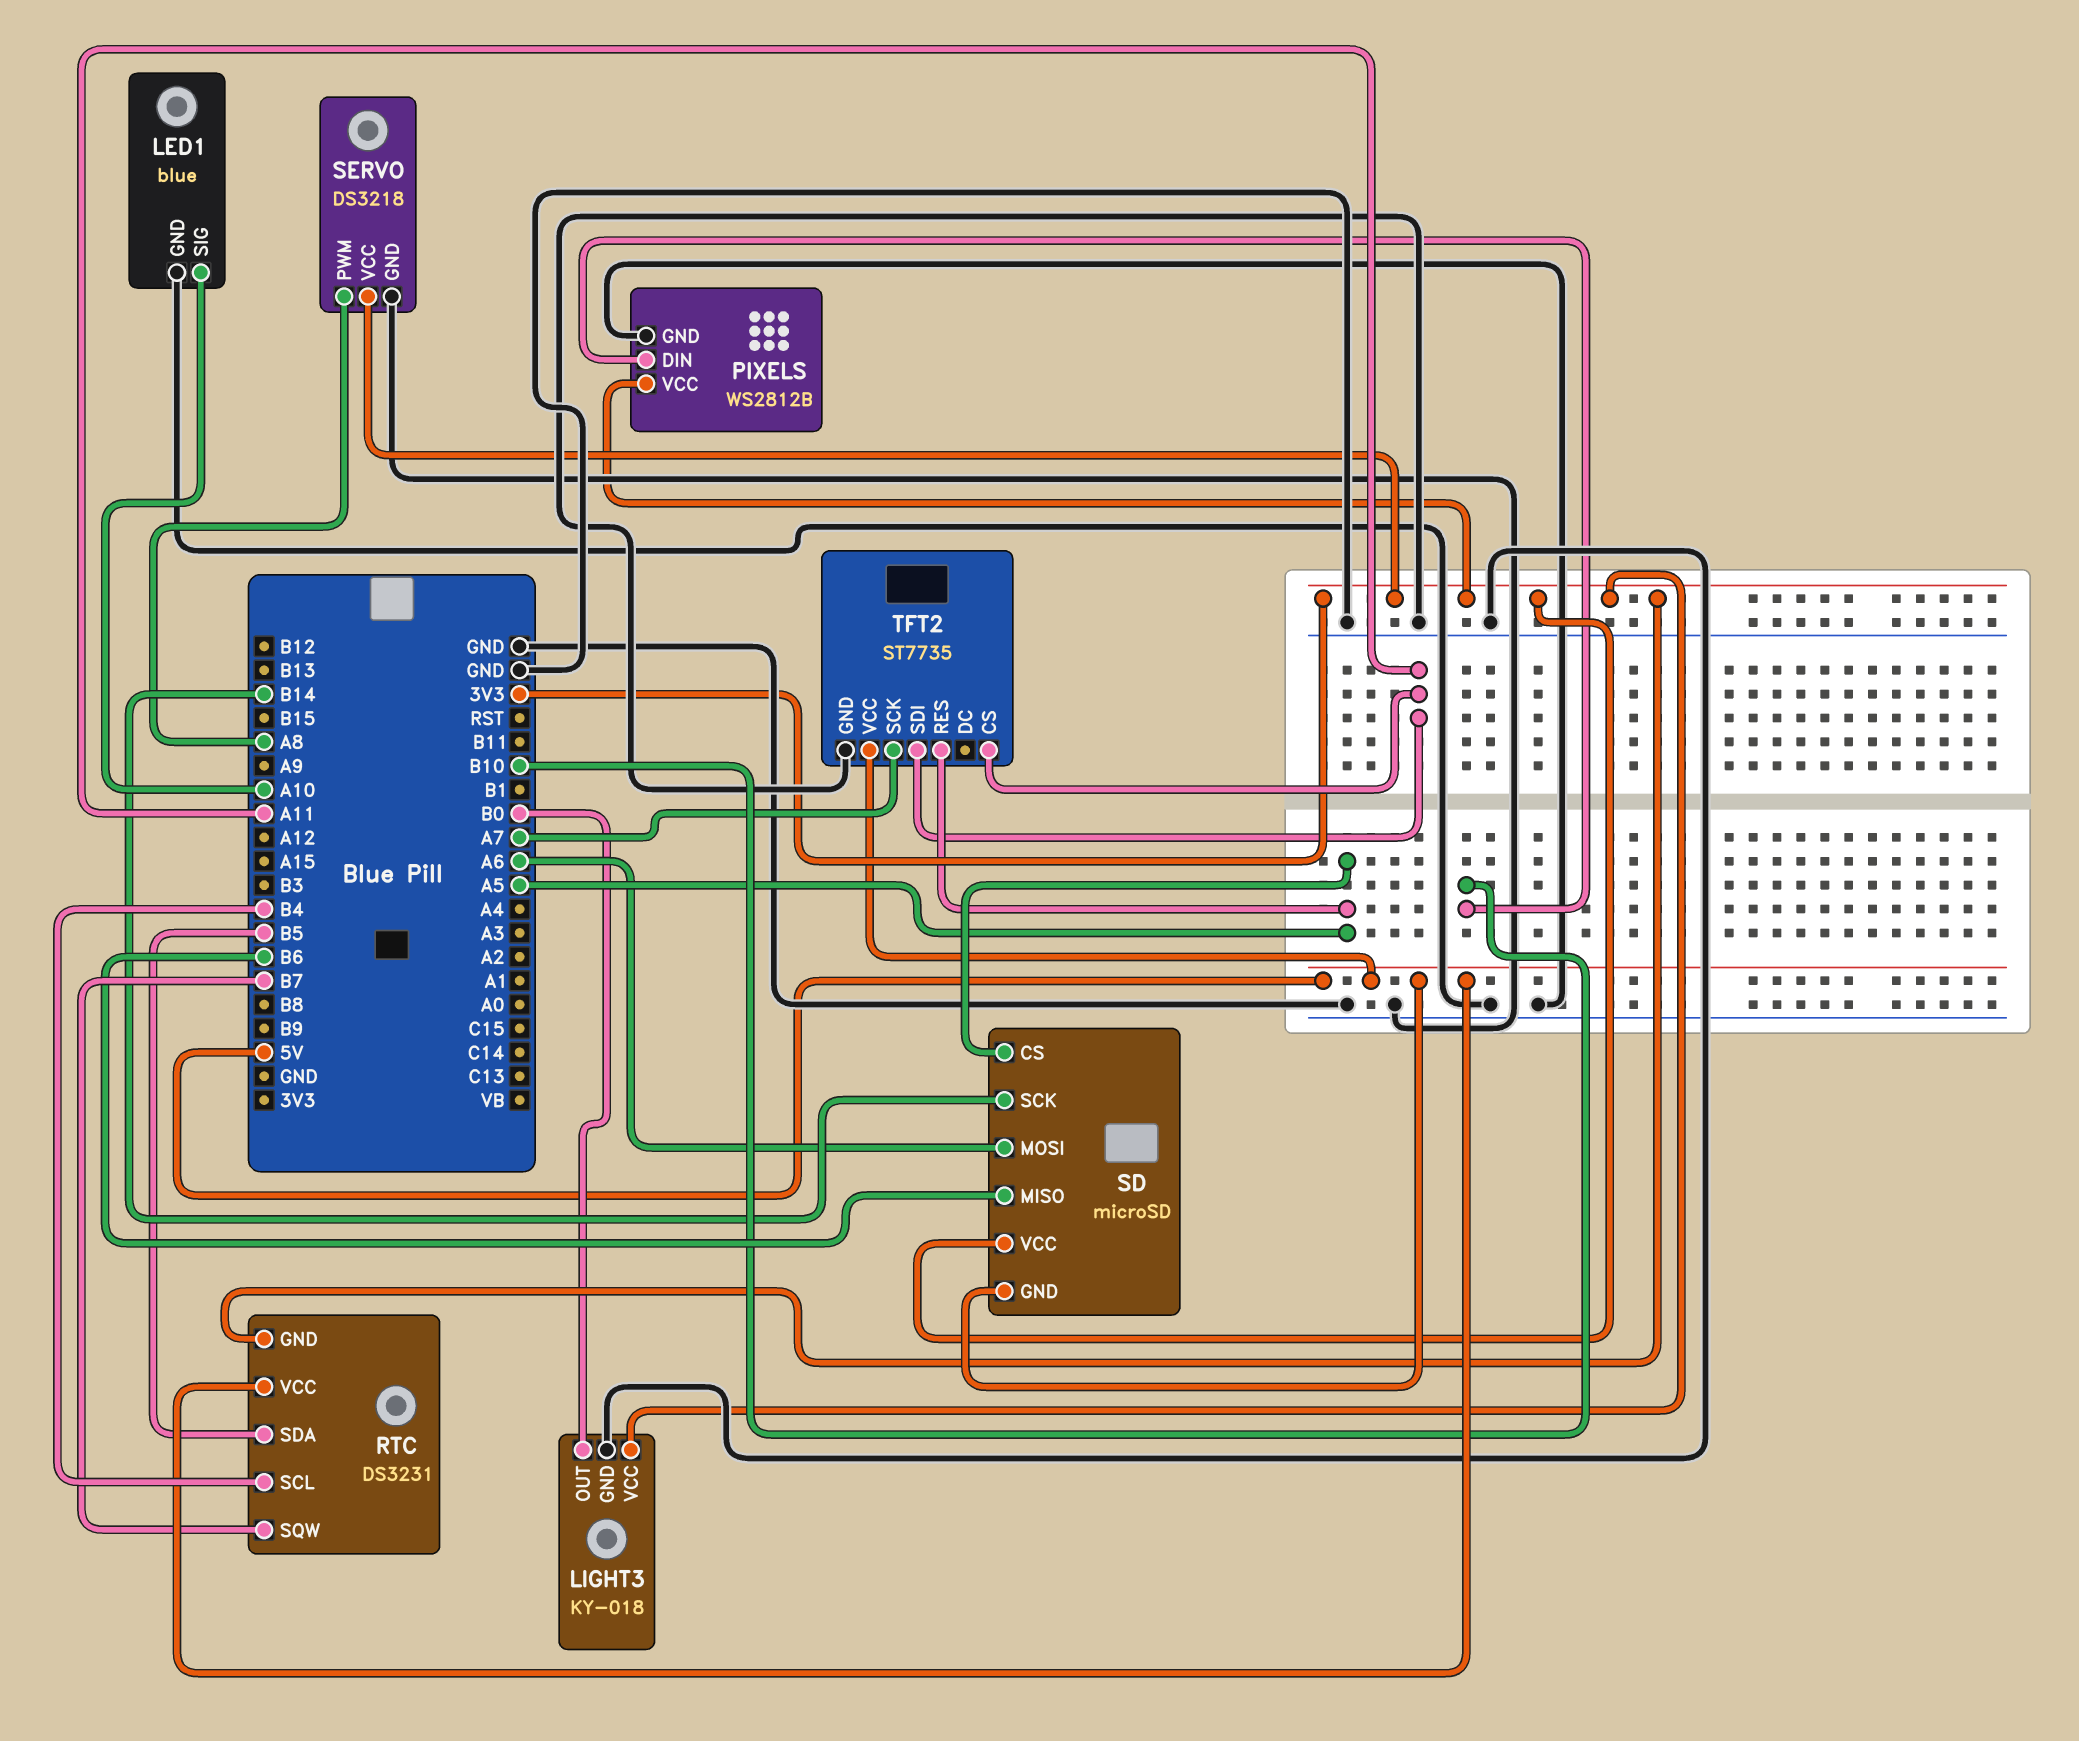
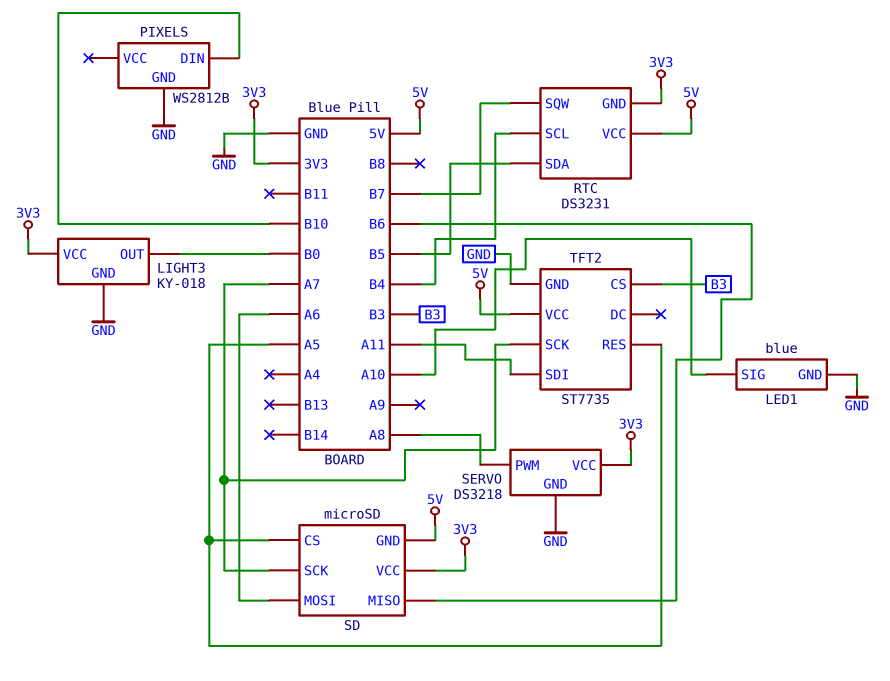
PIXELS pin VCC: 3V3 -> none
SD pin SCK: B14 -> A7
TFT2 pin CS: A11 -> B3

